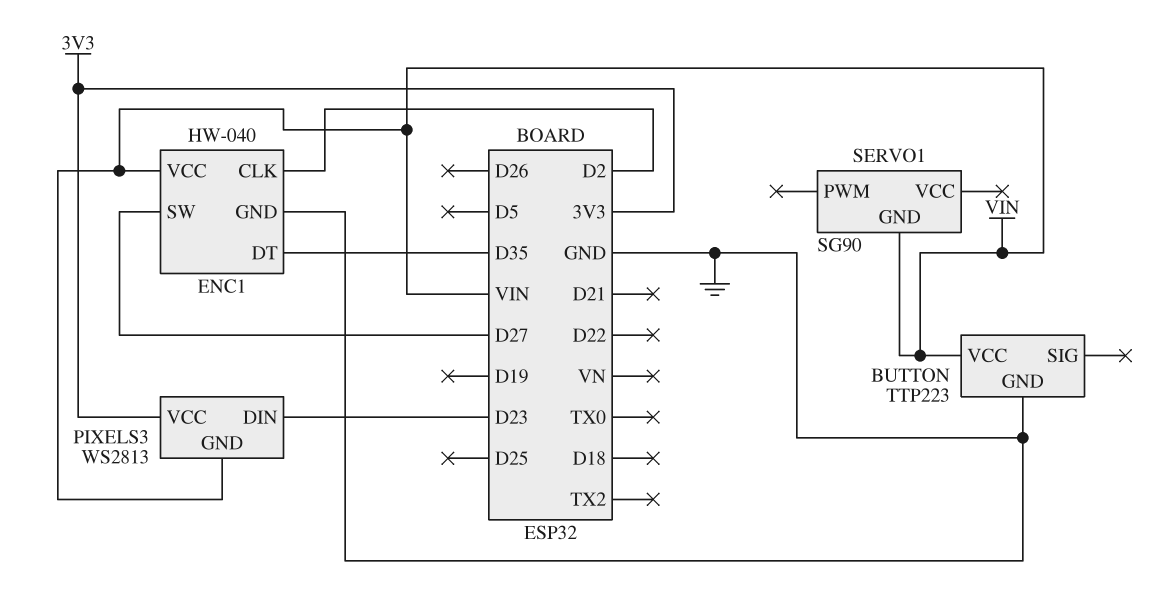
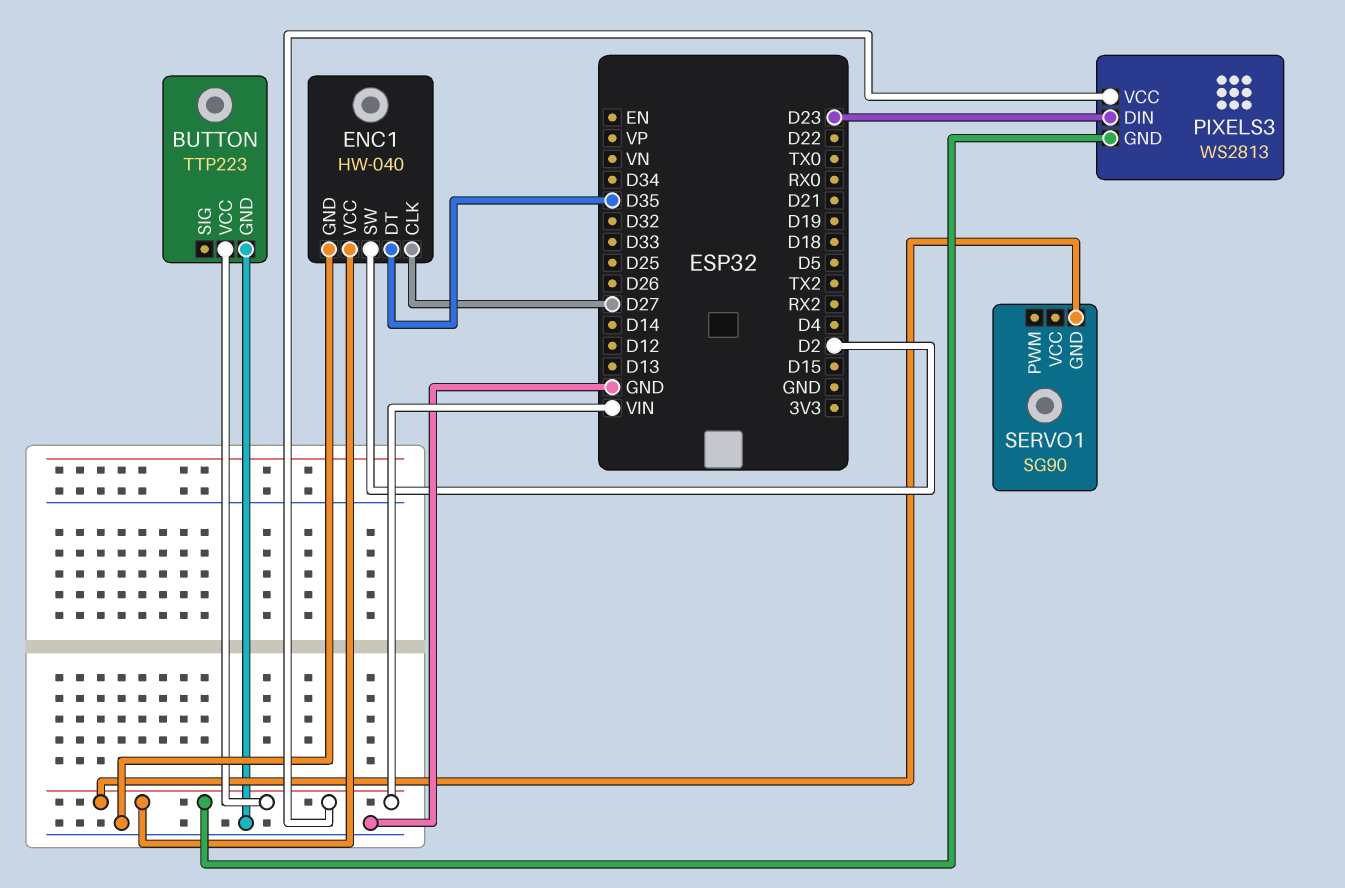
ENC1 pin CLK: D2 -> D27
ENC1 pin SW: D27 -> D2
PIXELS3 pin VCC: 3V3 -> VIN

